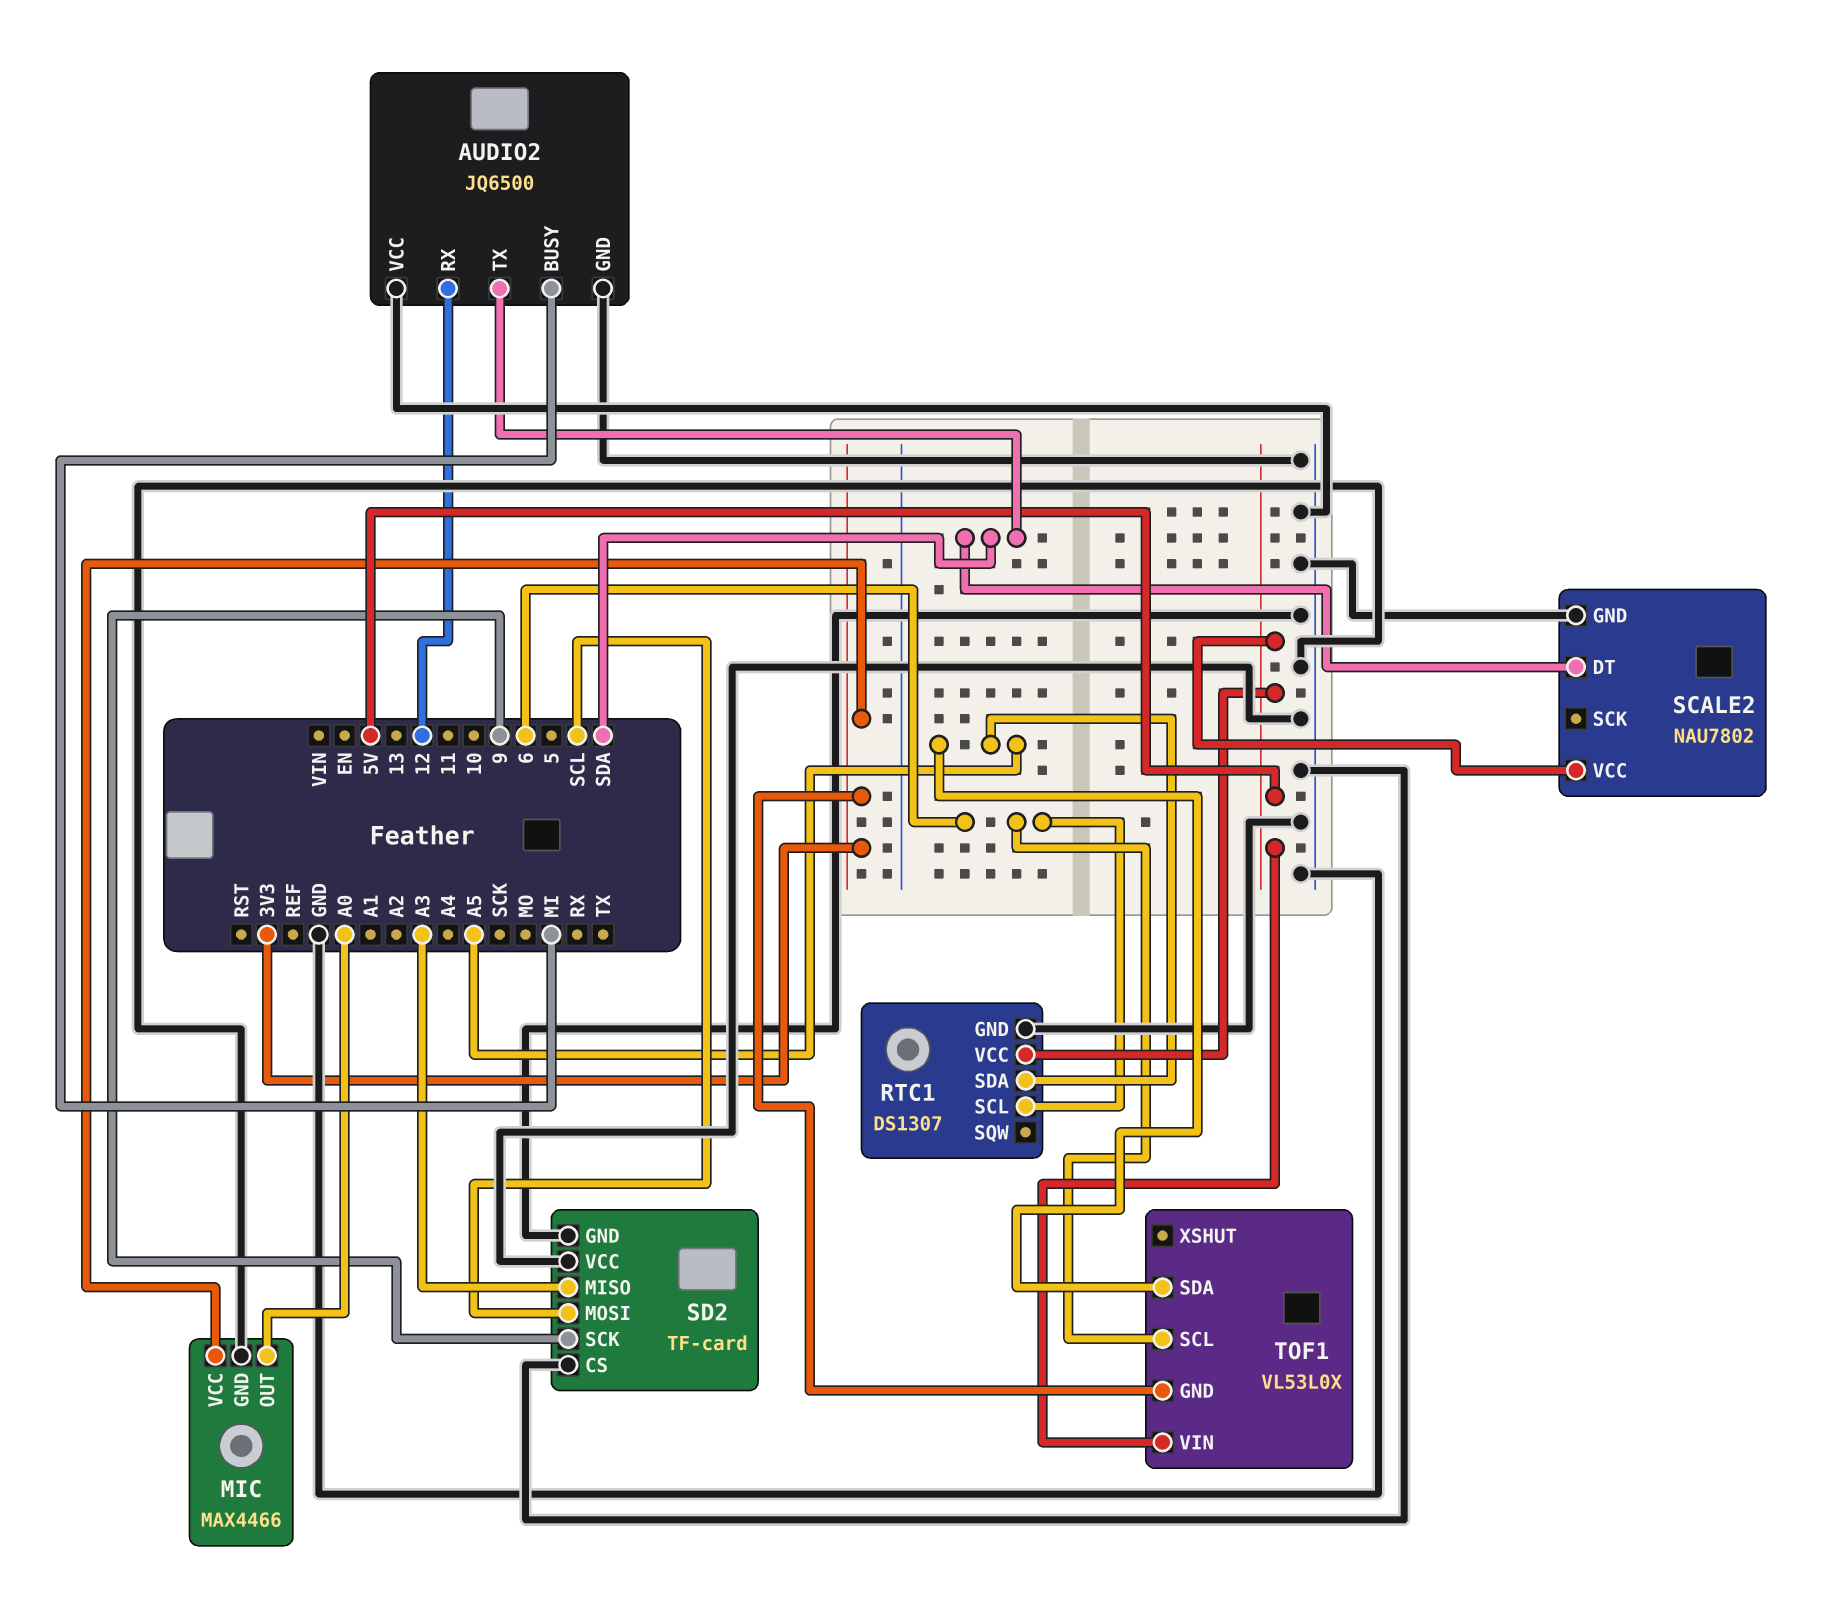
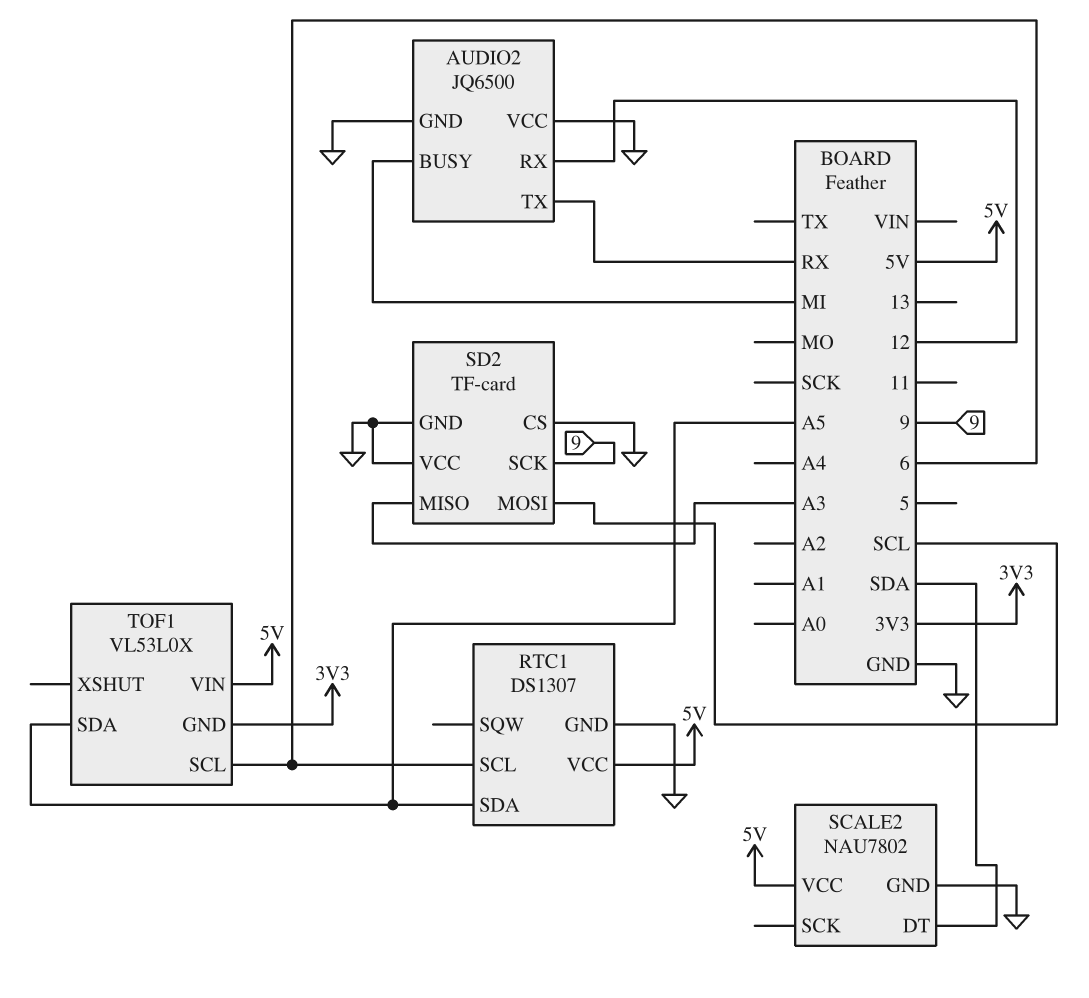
AUDIO2 pin TX: SDA -> RX
MIC: MAX4466 -> none
MIC pin GND: GND -> none
MIC pin OUT: A0 -> none
MIC pin VCC: 3V3 -> none

